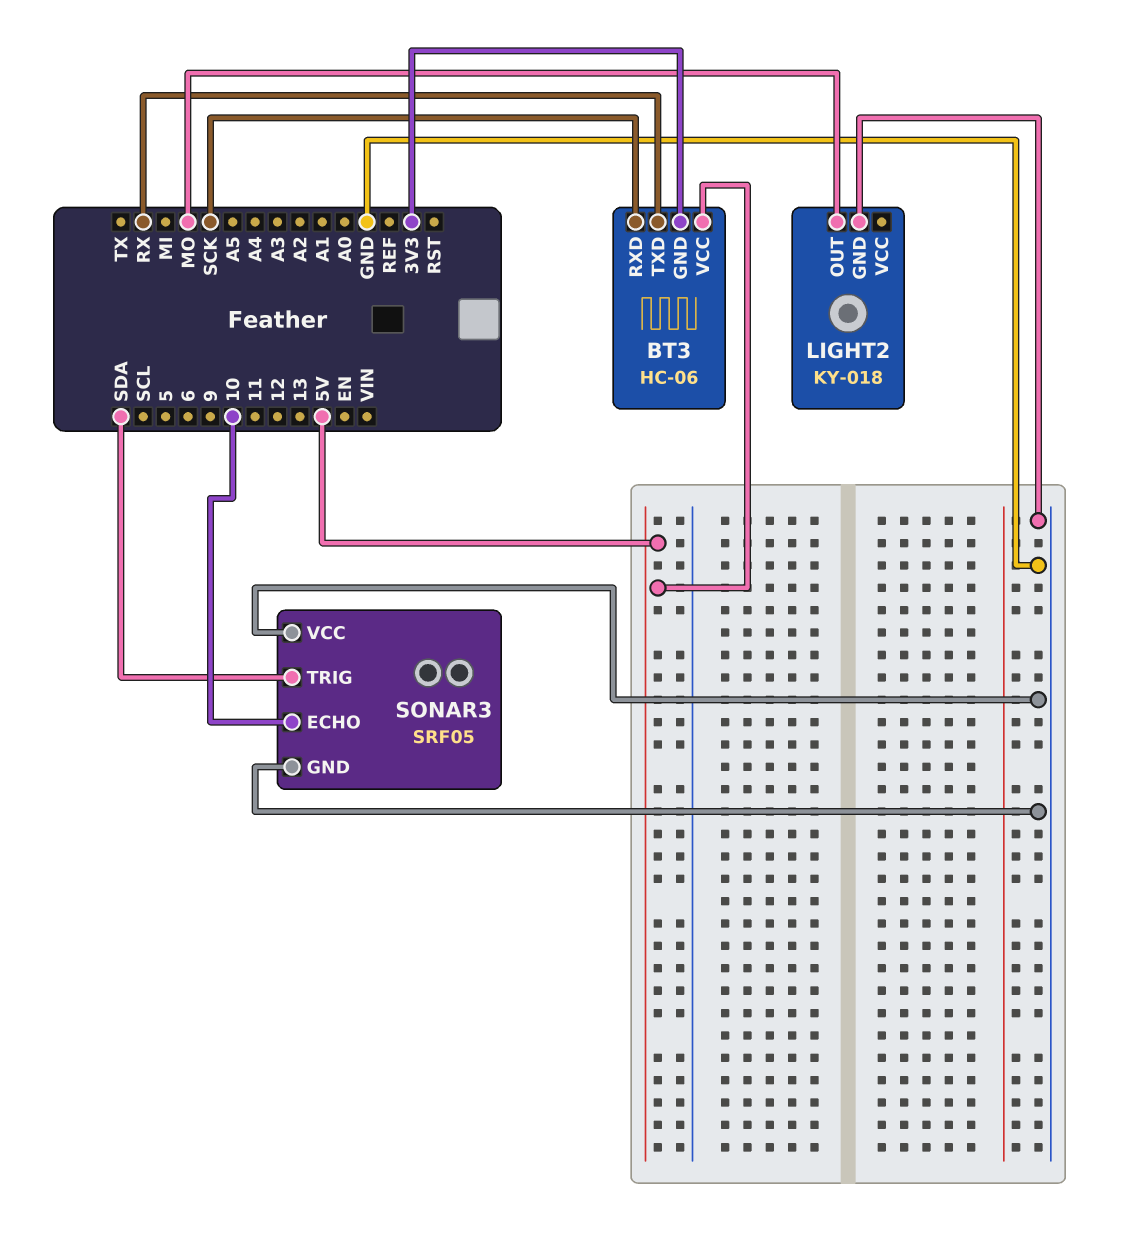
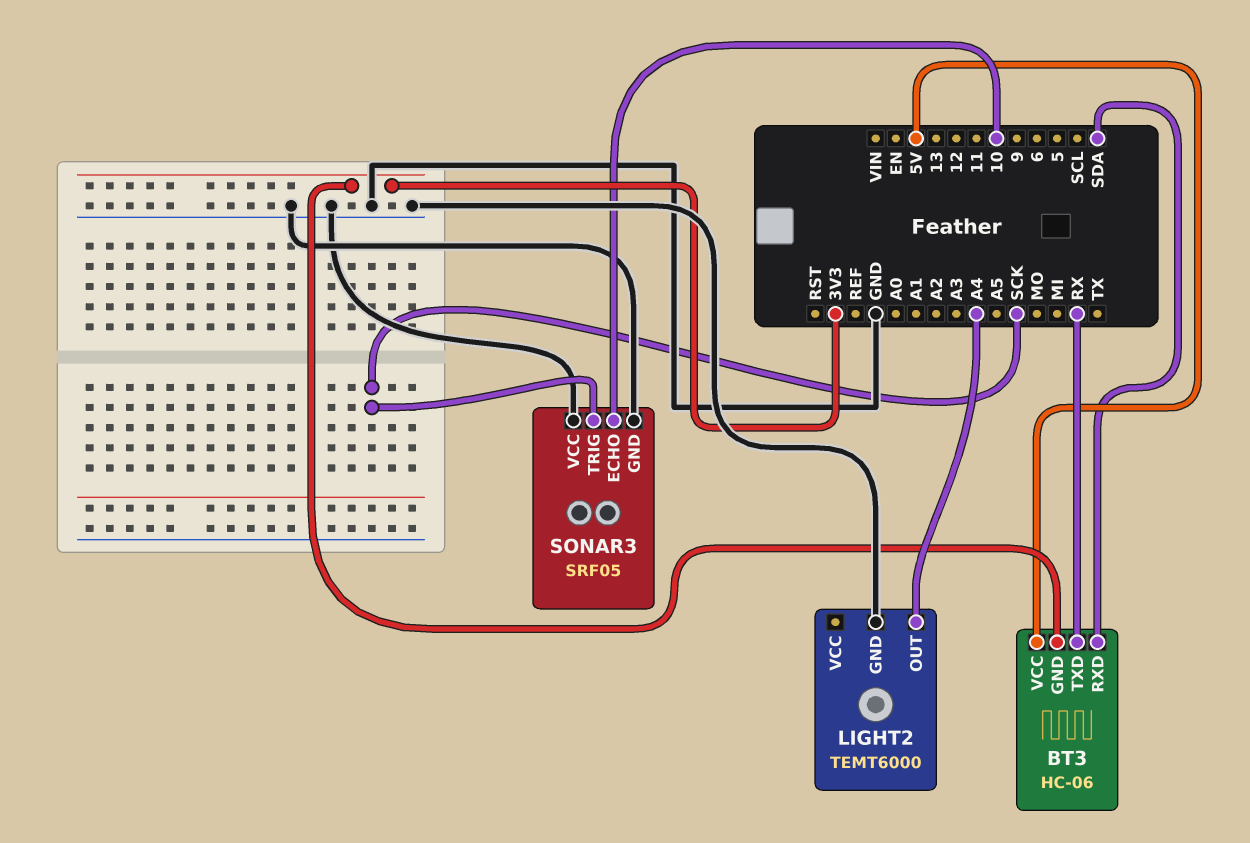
BT3 pin RXD: SCK -> SDA
LIGHT2: KY-018 -> TEMT6000
LIGHT2 pin OUT: MO -> A4
SONAR3 pin TRIG: SDA -> SCK

